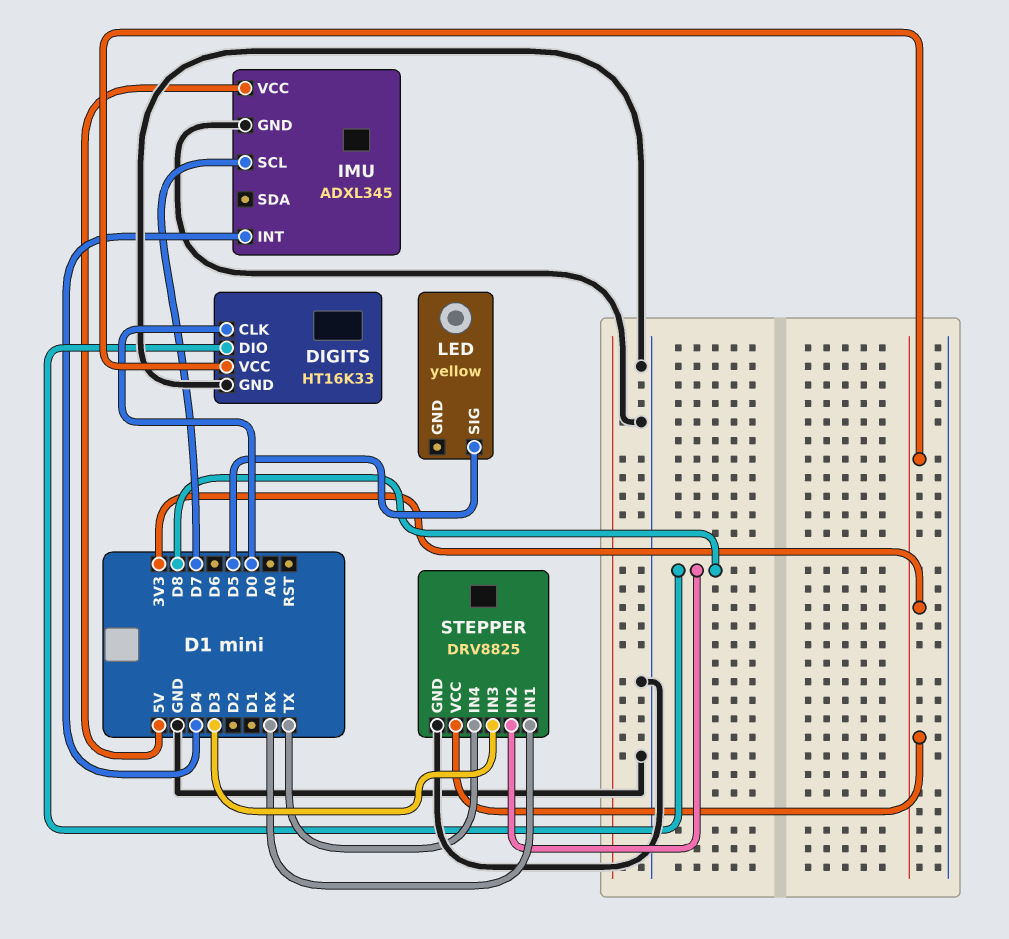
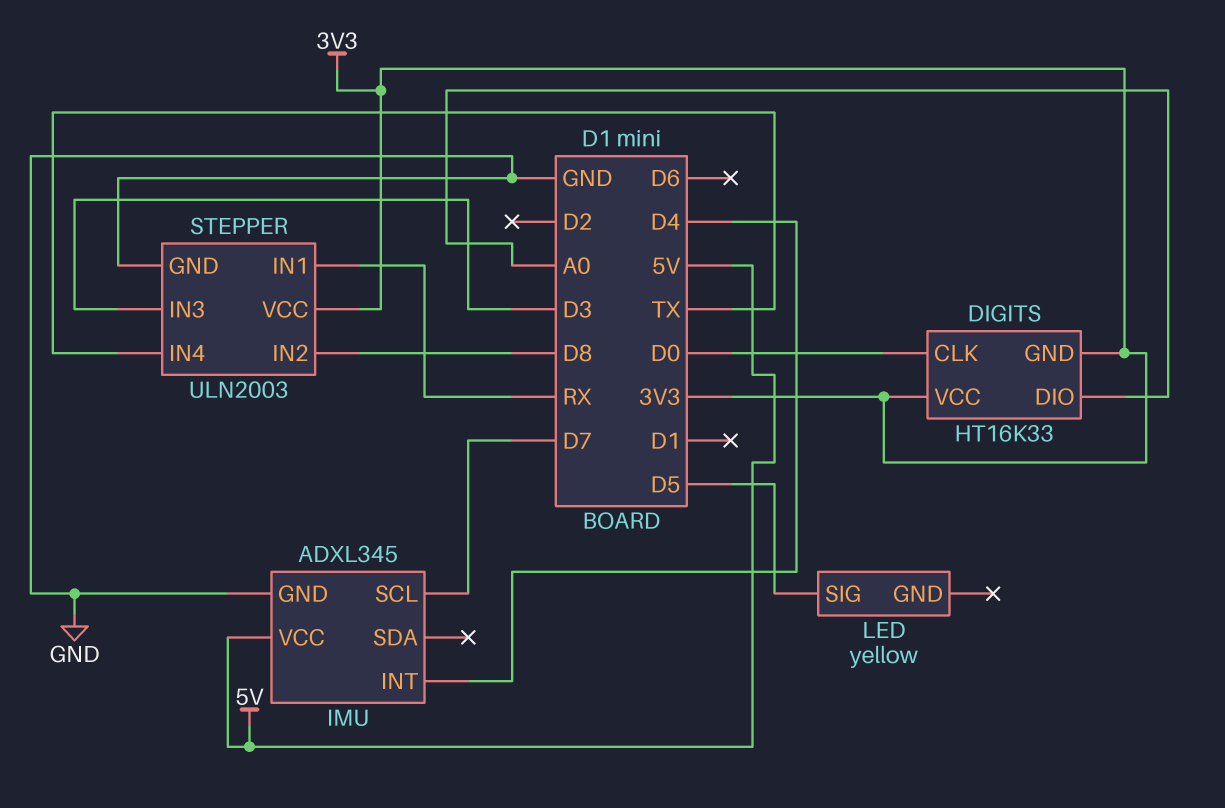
DIGITS pin DIO: D8 -> A0
DIGITS pin GND: GND -> 3V3
STEPPER: DRV8825 -> ULN2003

